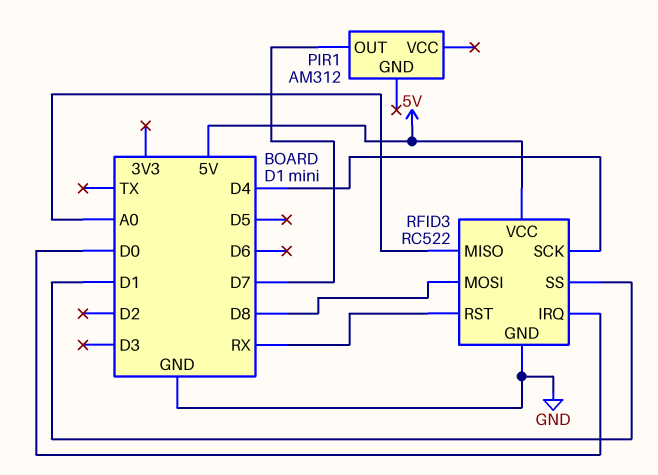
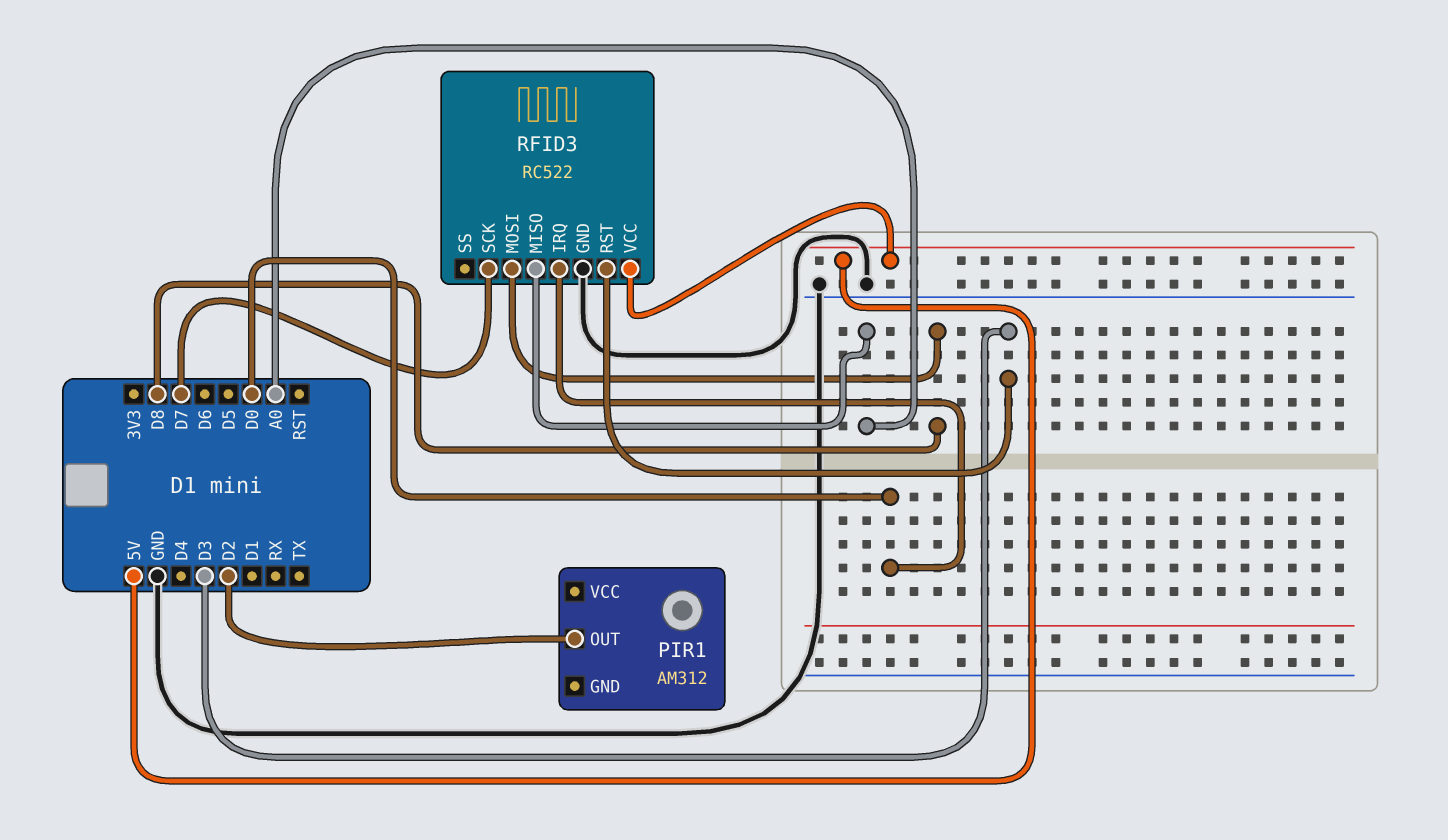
PIR1 pin OUT: D7 -> D2
RFID3 pin RST: RX -> D3
RFID3 pin SCK: D4 -> D7
RFID3 pin SS: D1 -> none

